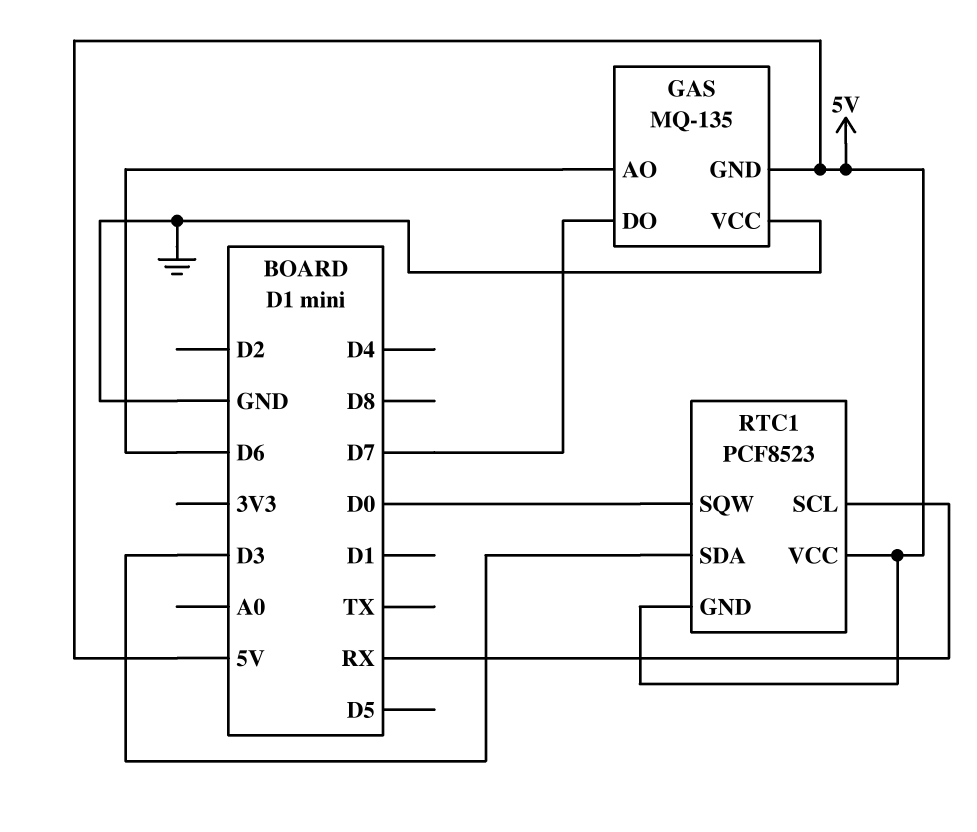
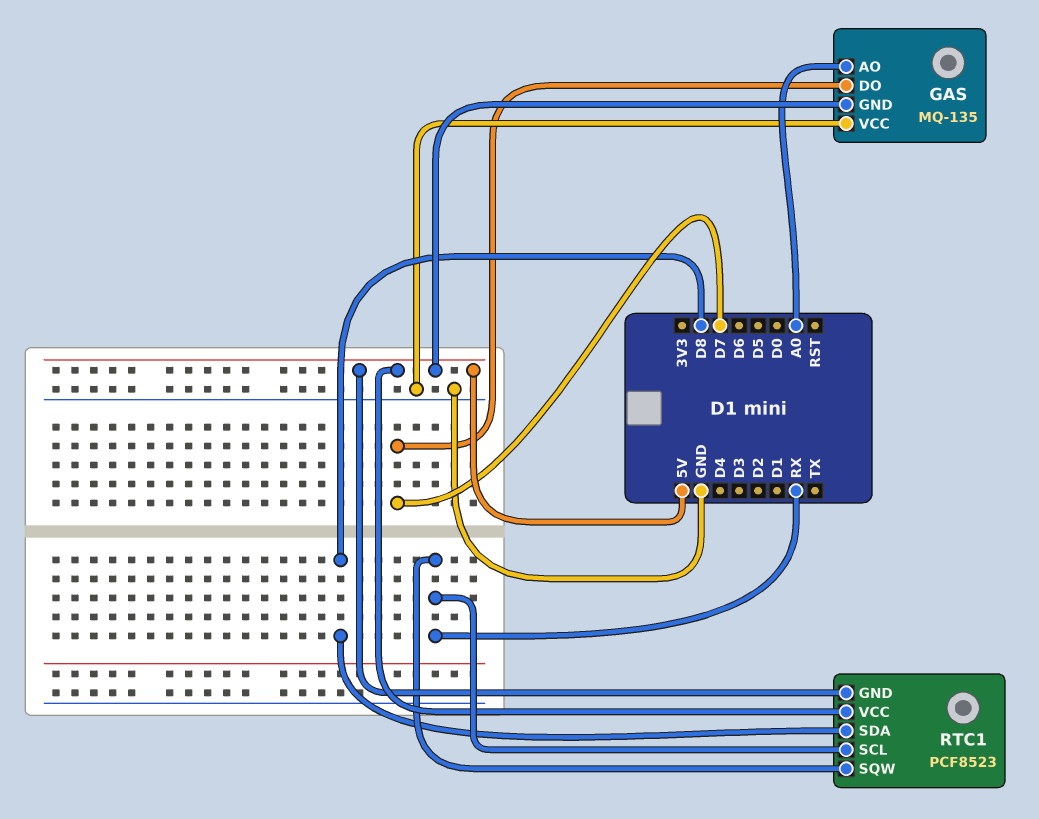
GAS pin AO: D6 -> A0
RTC1 pin SDA: D3 -> D8
RTC1 pin SQW: D0 -> RX

